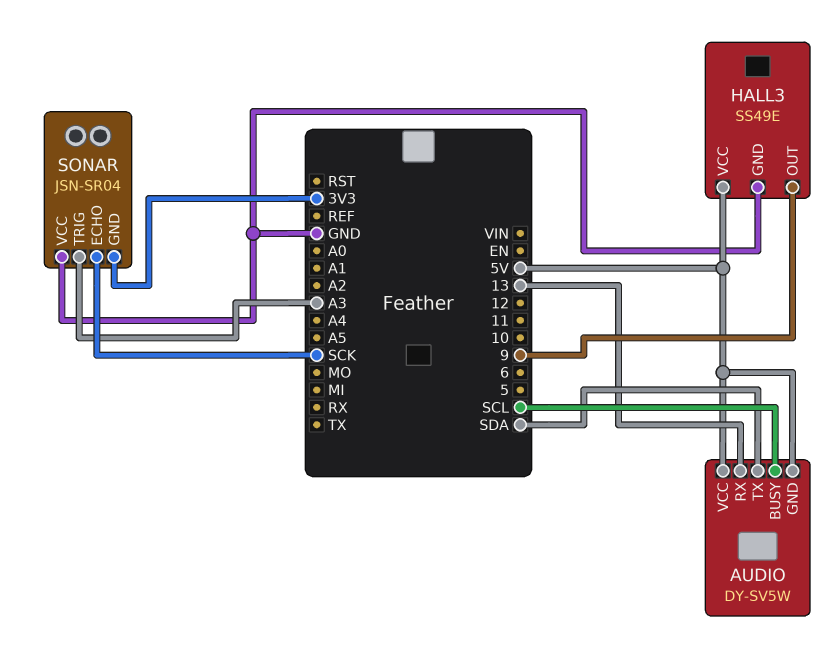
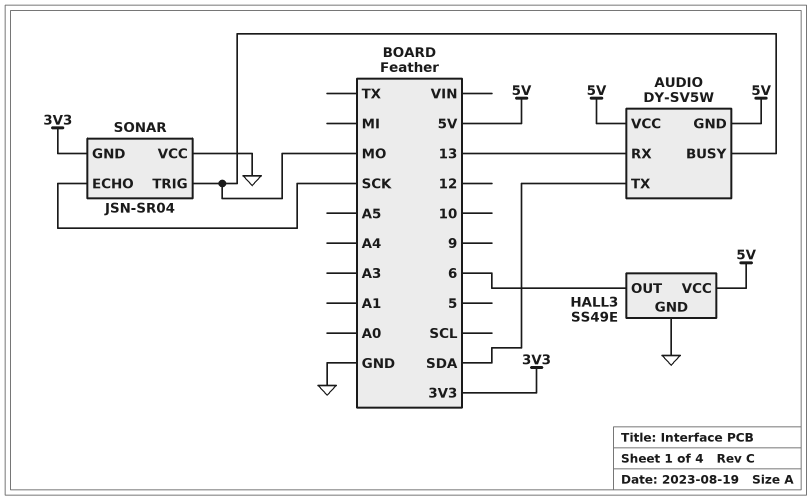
AUDIO pin BUSY: SCL -> MO
HALL3 pin OUT: 9 -> 6
SONAR pin TRIG: A3 -> MO

